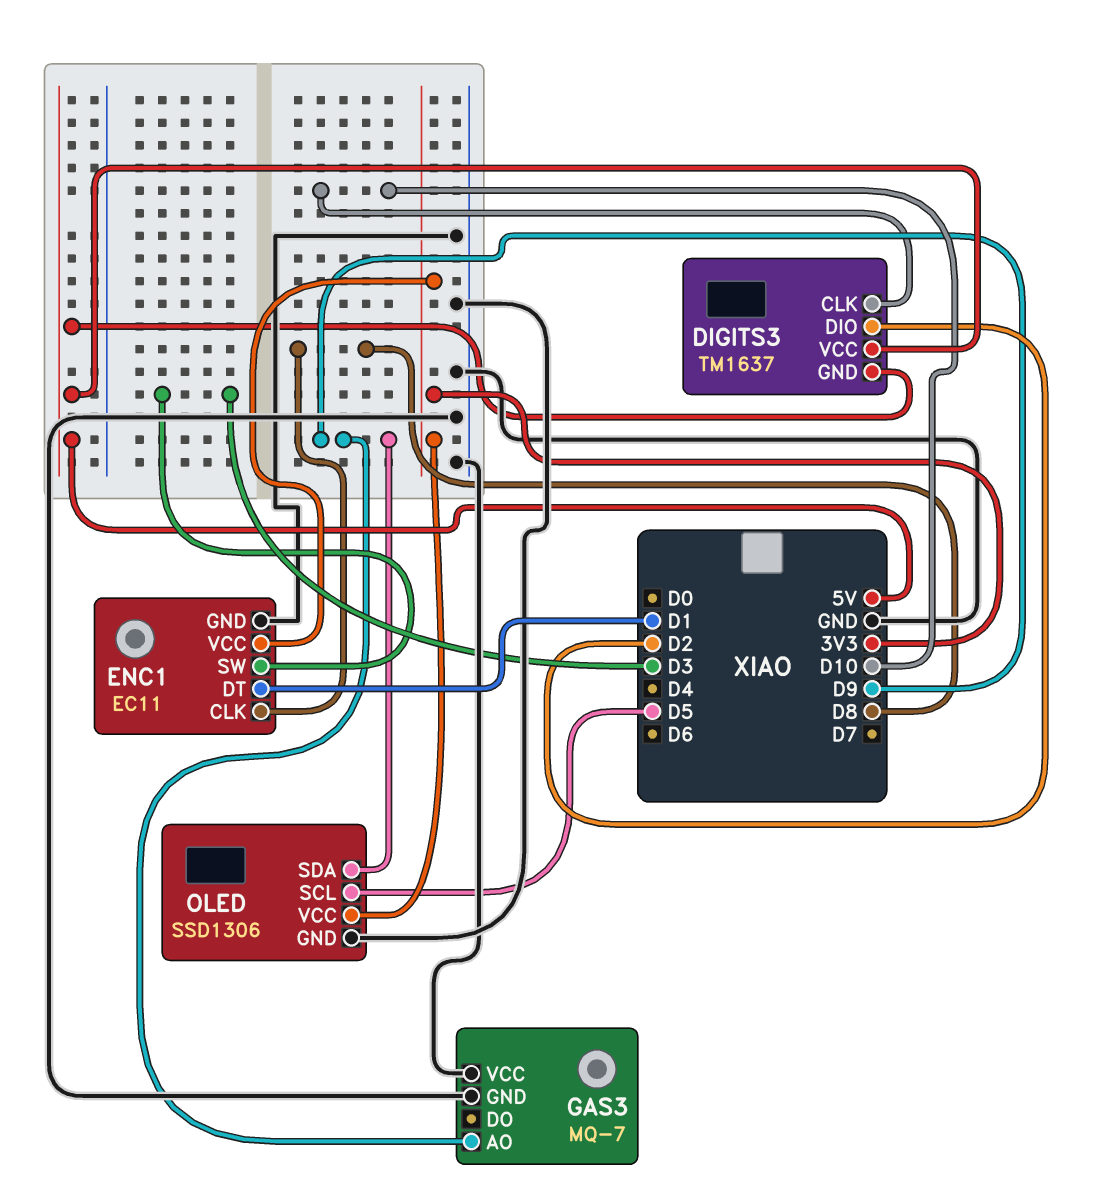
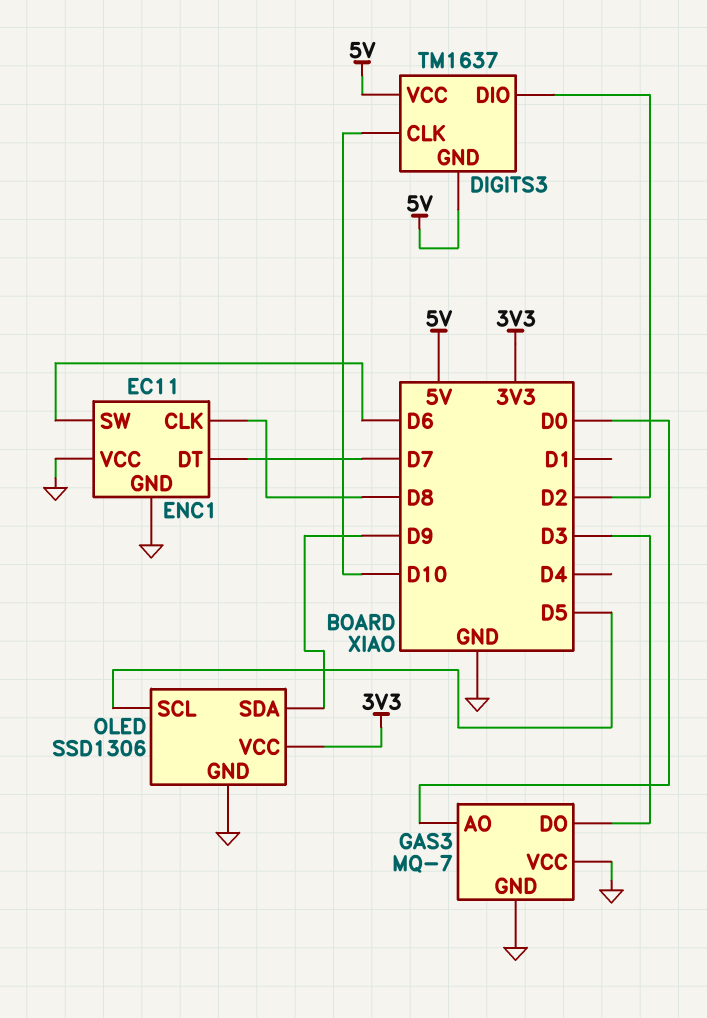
ENC1 pin DT: D1 -> D7
ENC1 pin SW: D3 -> D6
ENC1 pin VCC: 3V3 -> GND
GAS3 pin AO: D9 -> D0
GAS3 pin DO: none -> D3

